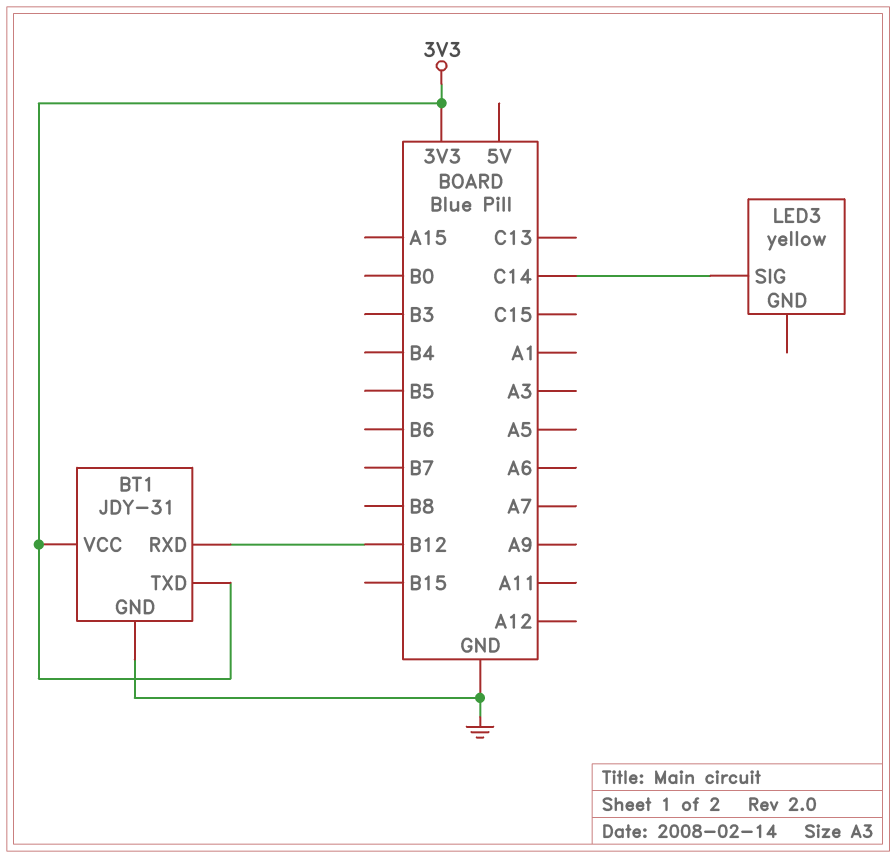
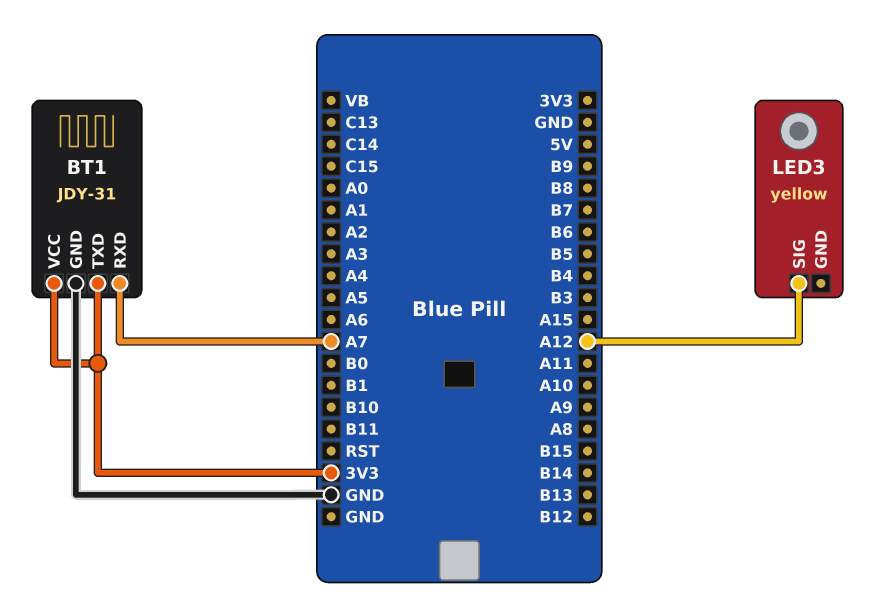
BT1 pin RXD: B12 -> A7
LED3 pin SIG: C14 -> A12

